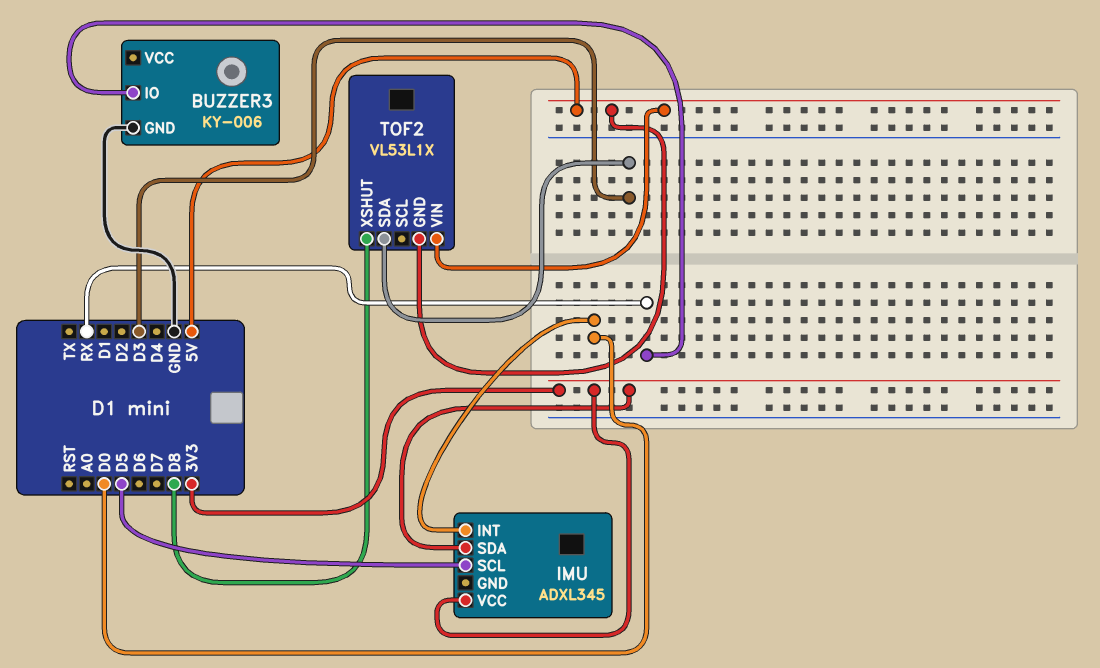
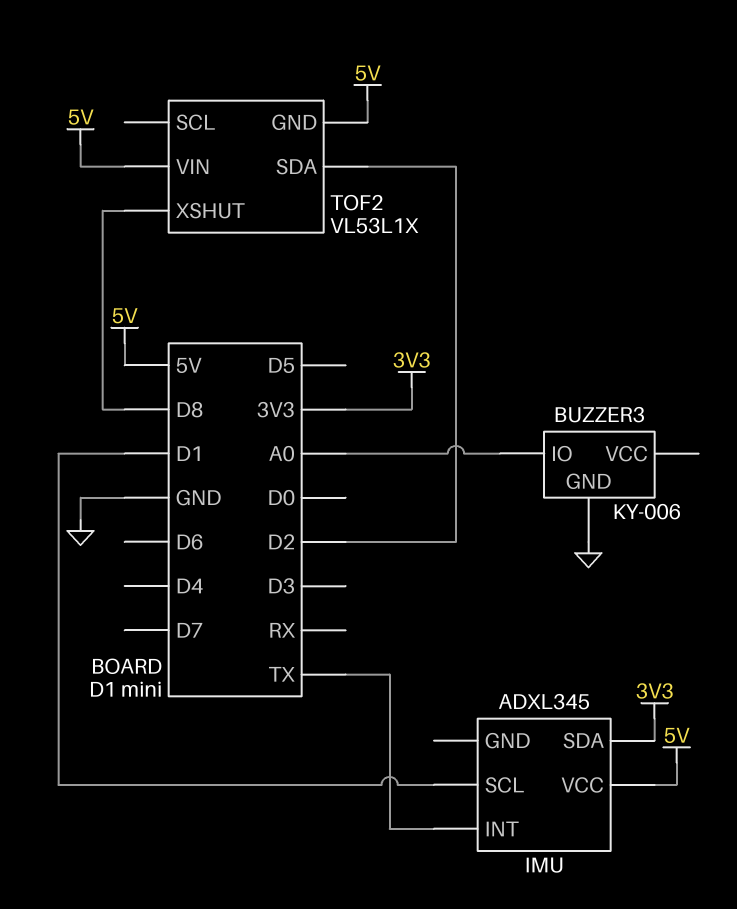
BUZZER3 pin IO: RX -> A0
IMU pin INT: D0 -> TX
IMU pin SCL: D5 -> D1
IMU pin VCC: 3V3 -> 5V
TOF2 pin SDA: D3 -> D2

